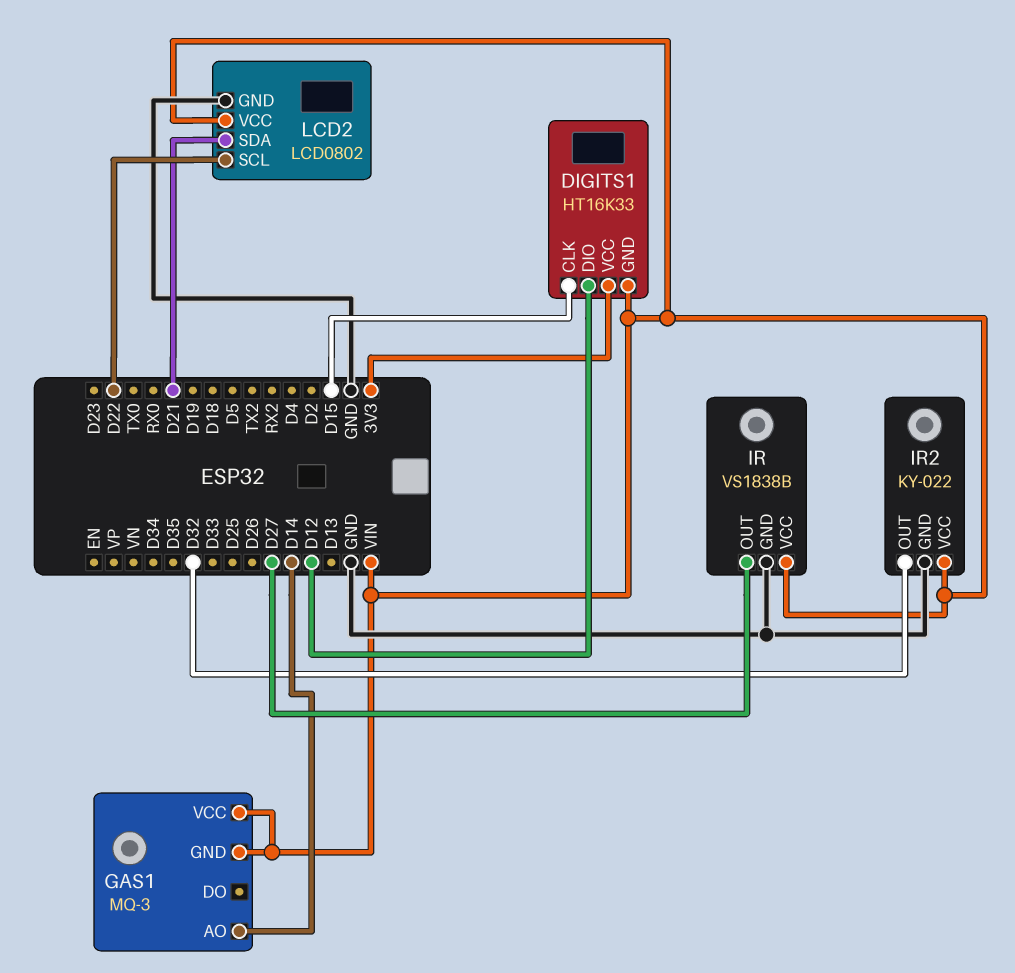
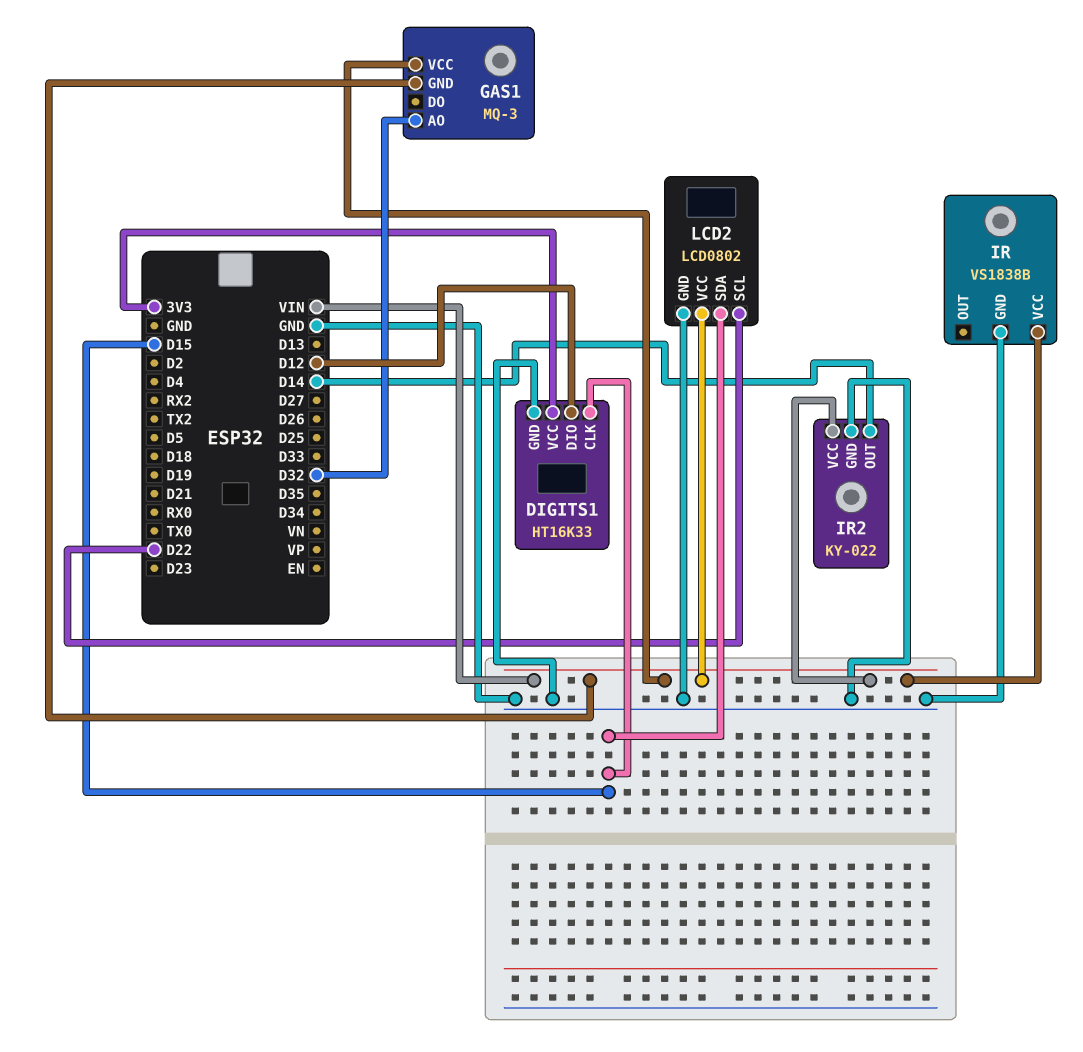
DIGITS1 pin GND: VIN -> GND
GAS1 pin AO: D14 -> D32
IR pin OUT: D27 -> none
IR2 pin OUT: D32 -> D14
LCD2 pin SDA: D21 -> D15

